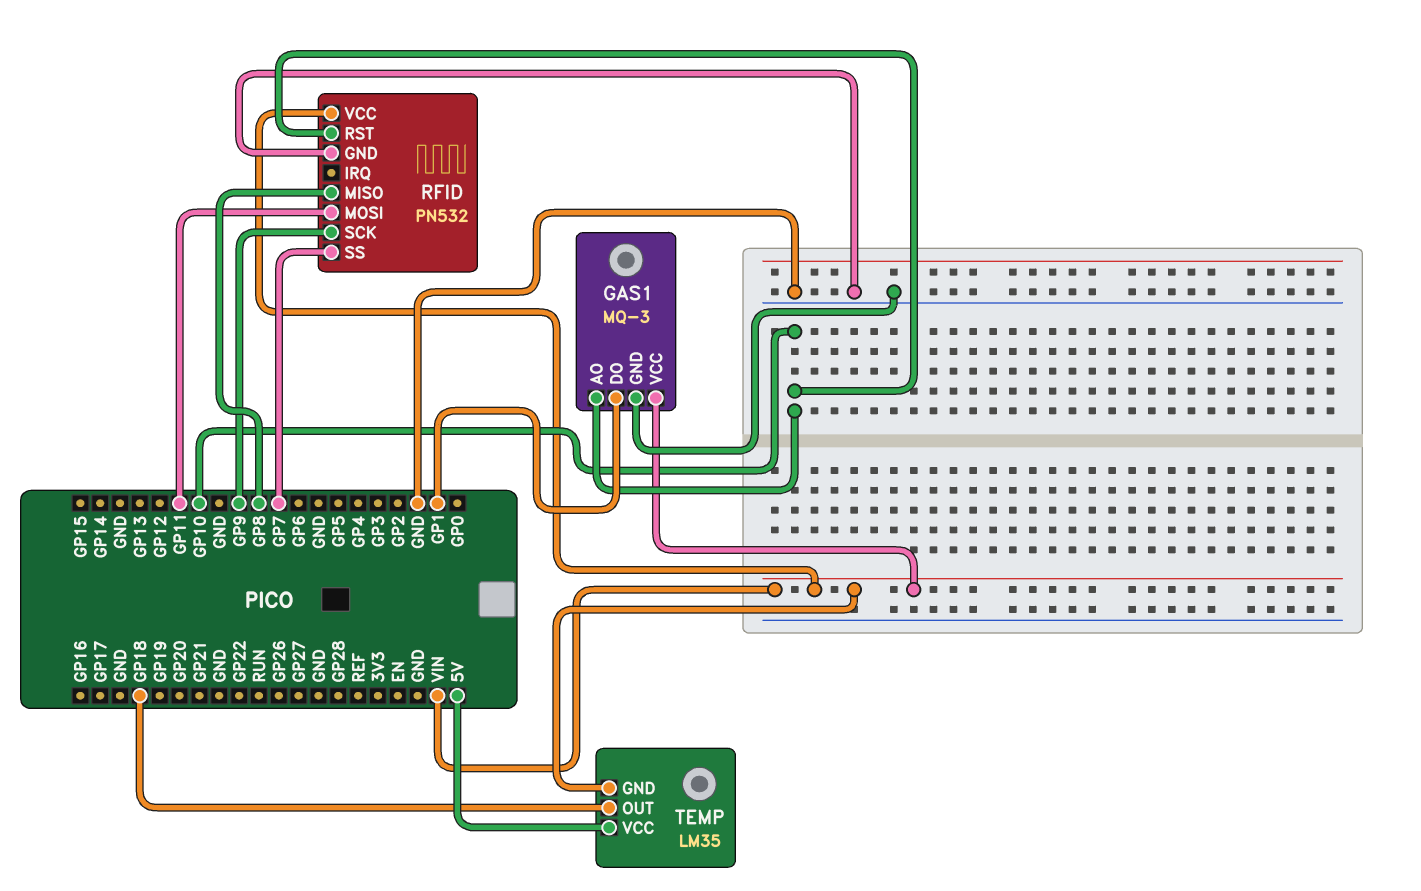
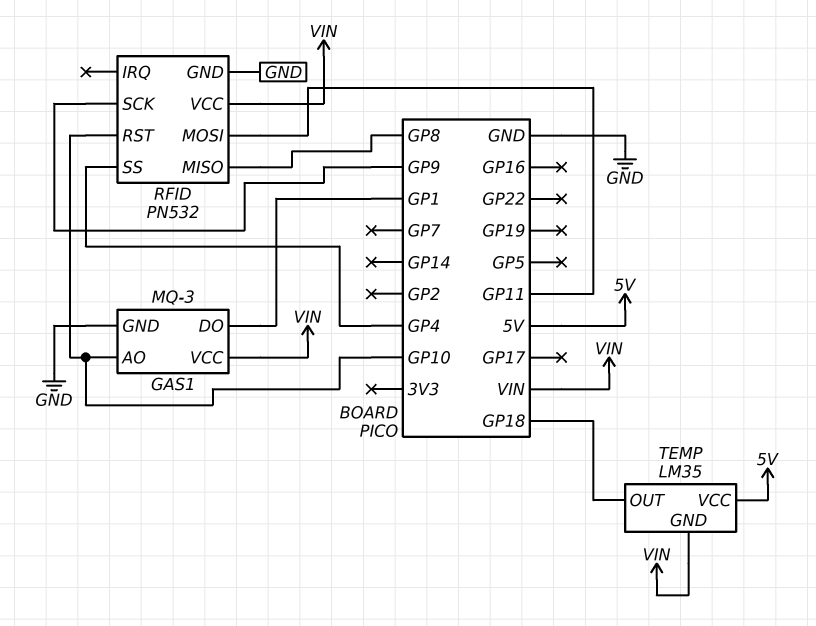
RFID pin SS: GP7 -> GP4

